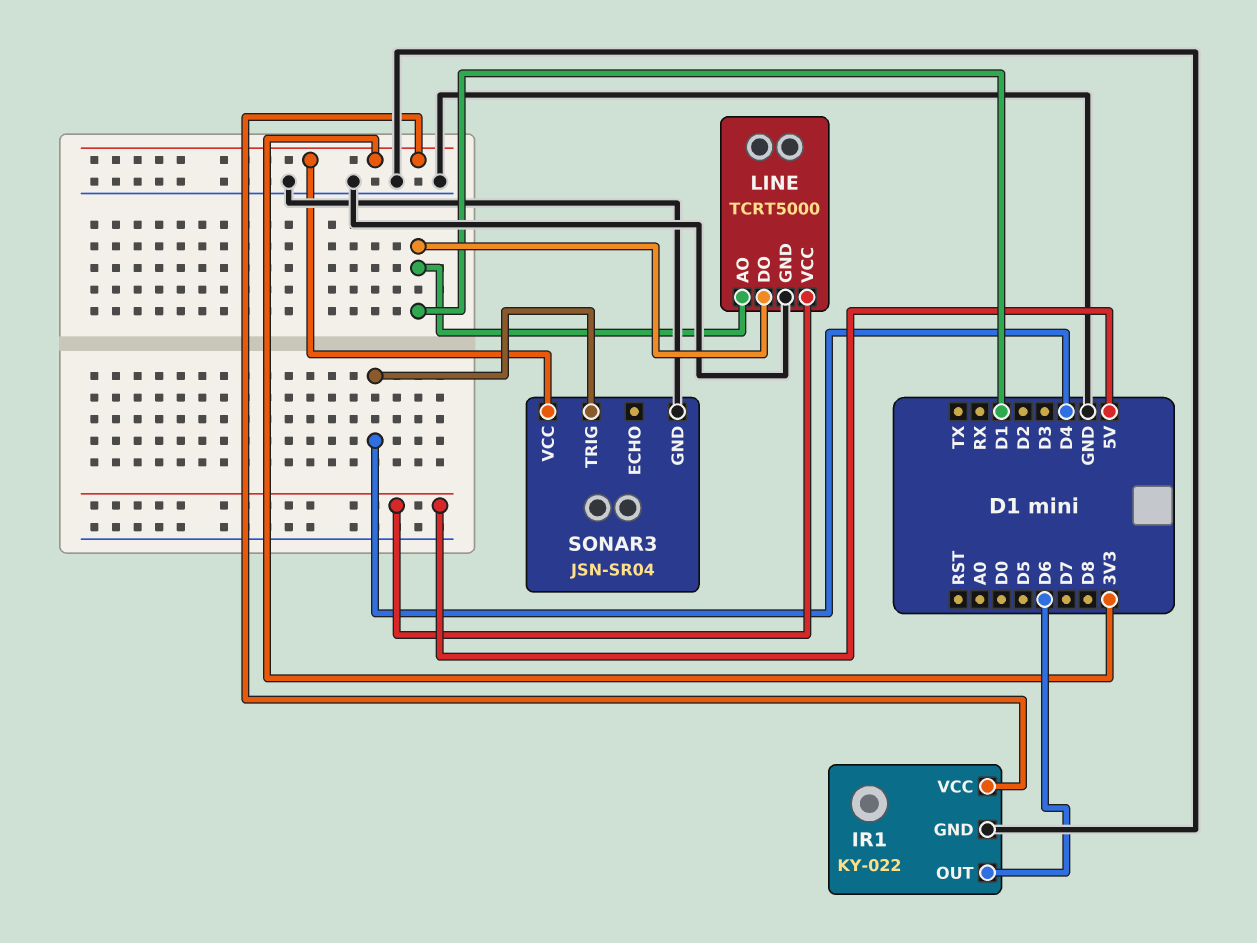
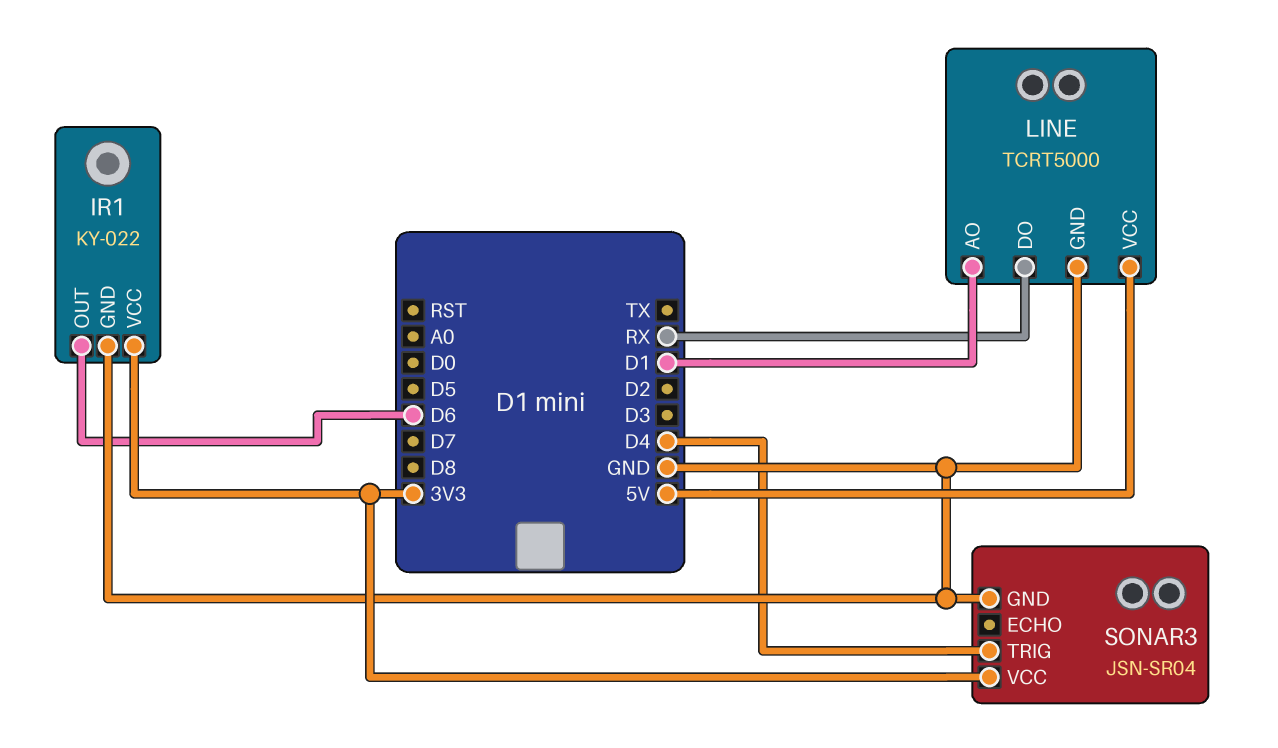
LINE pin DO: D1 -> RX

